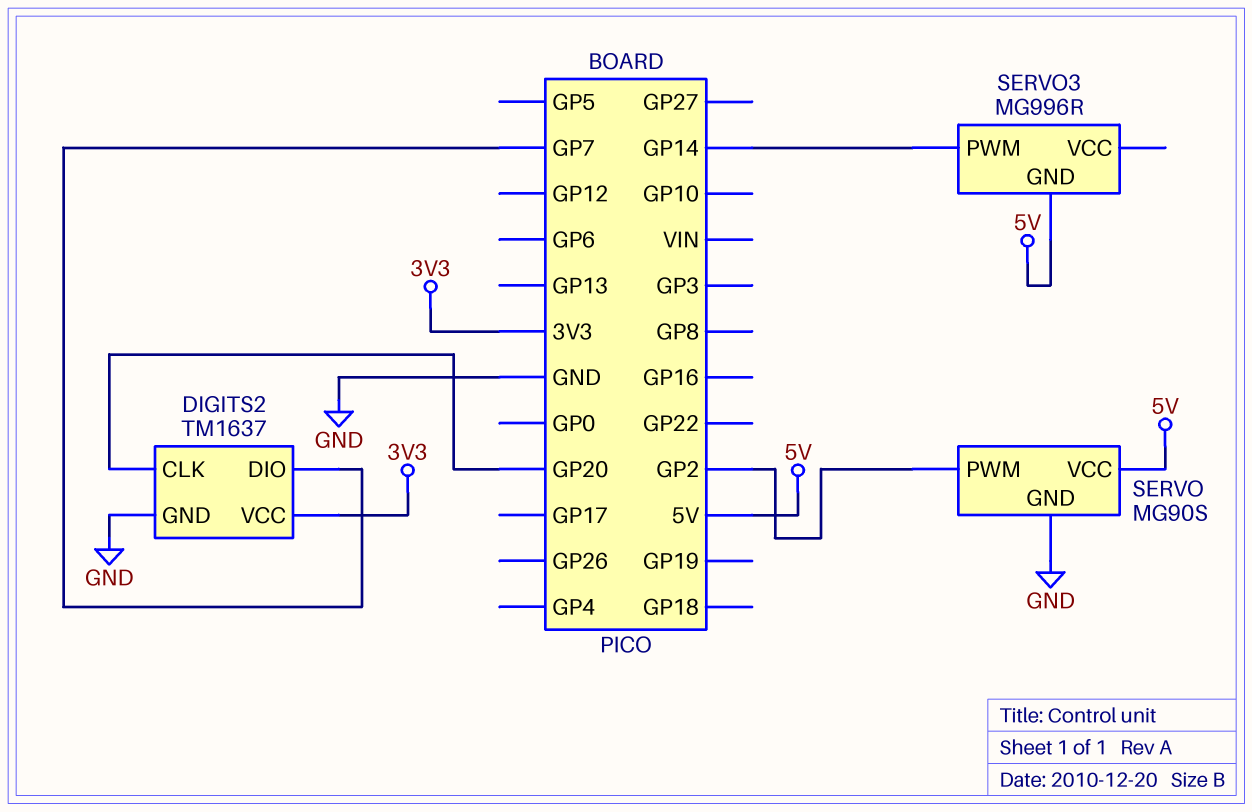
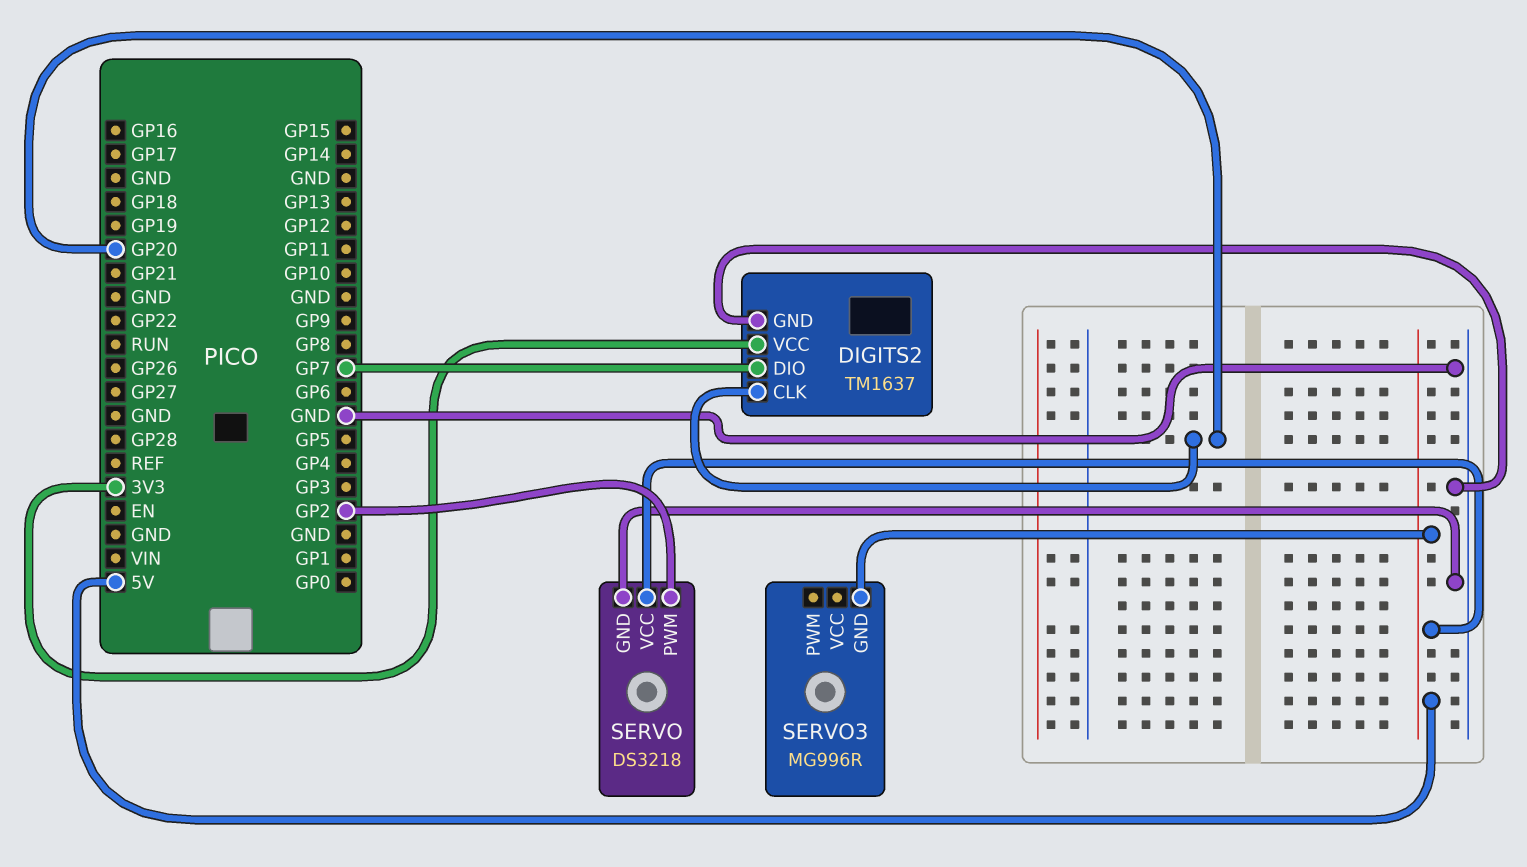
SERVO: MG90S -> DS3218
SERVO3 pin PWM: GP14 -> none

